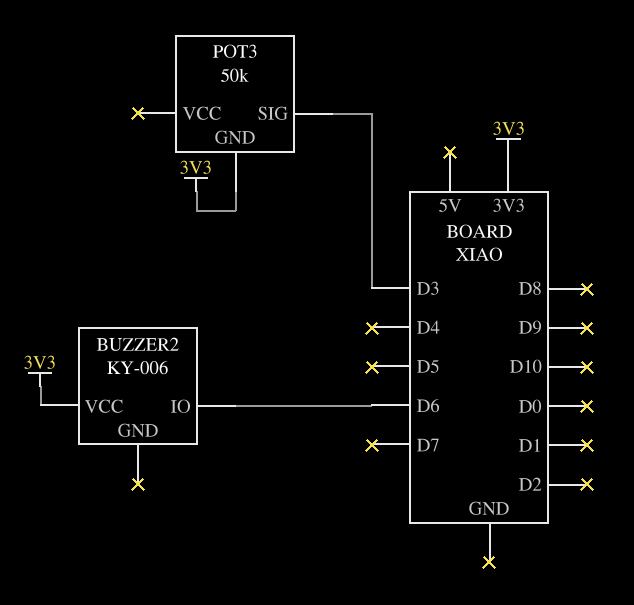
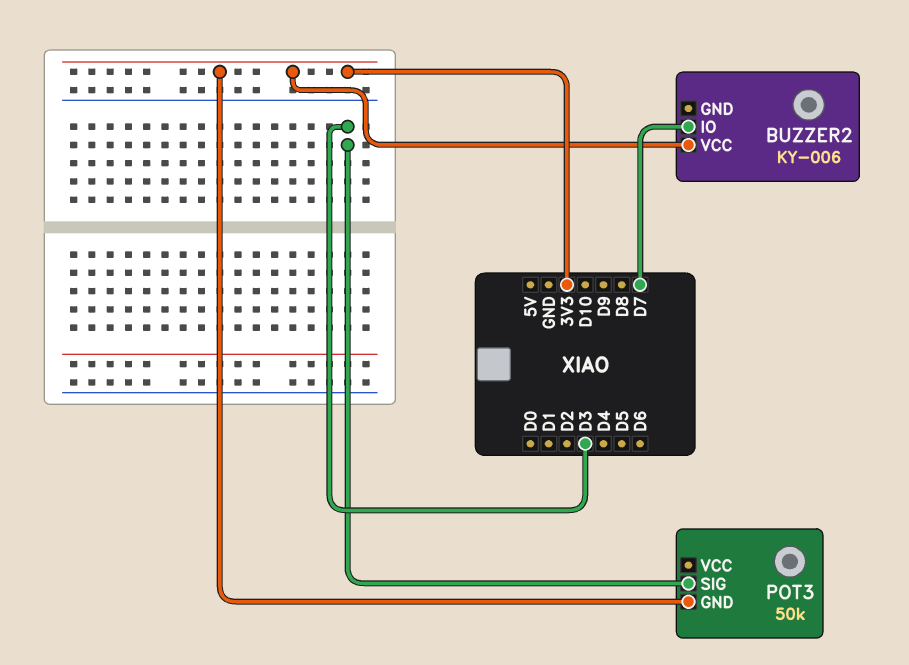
BUZZER2 pin IO: D6 -> D7

